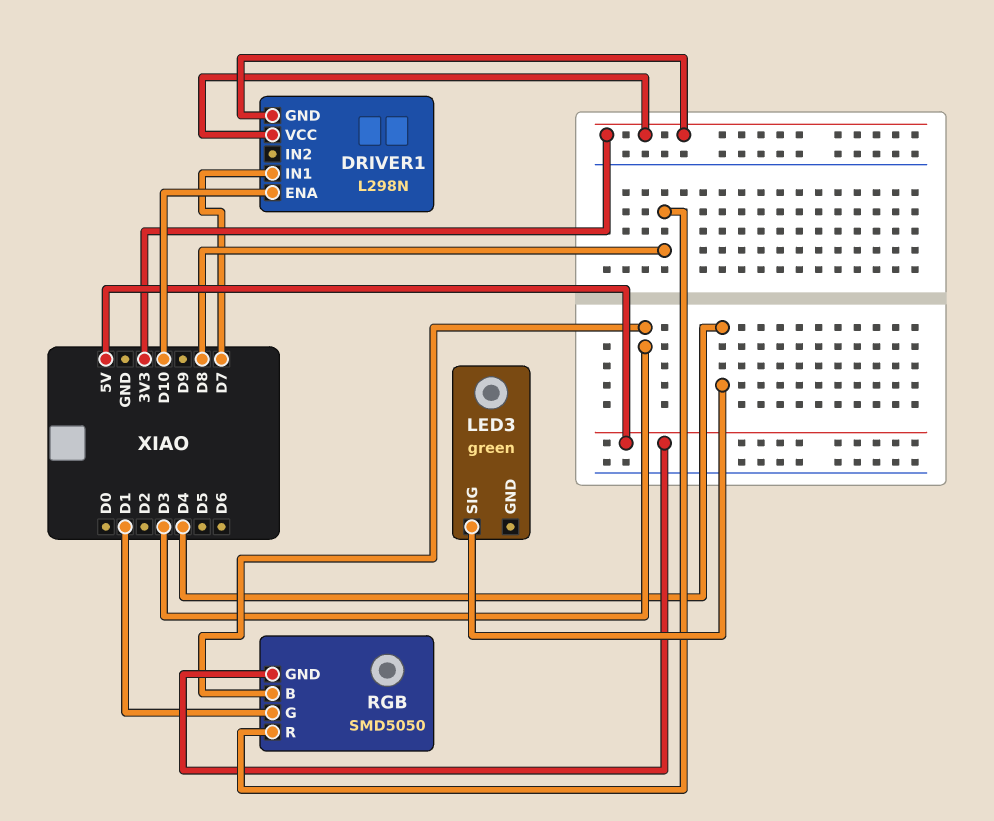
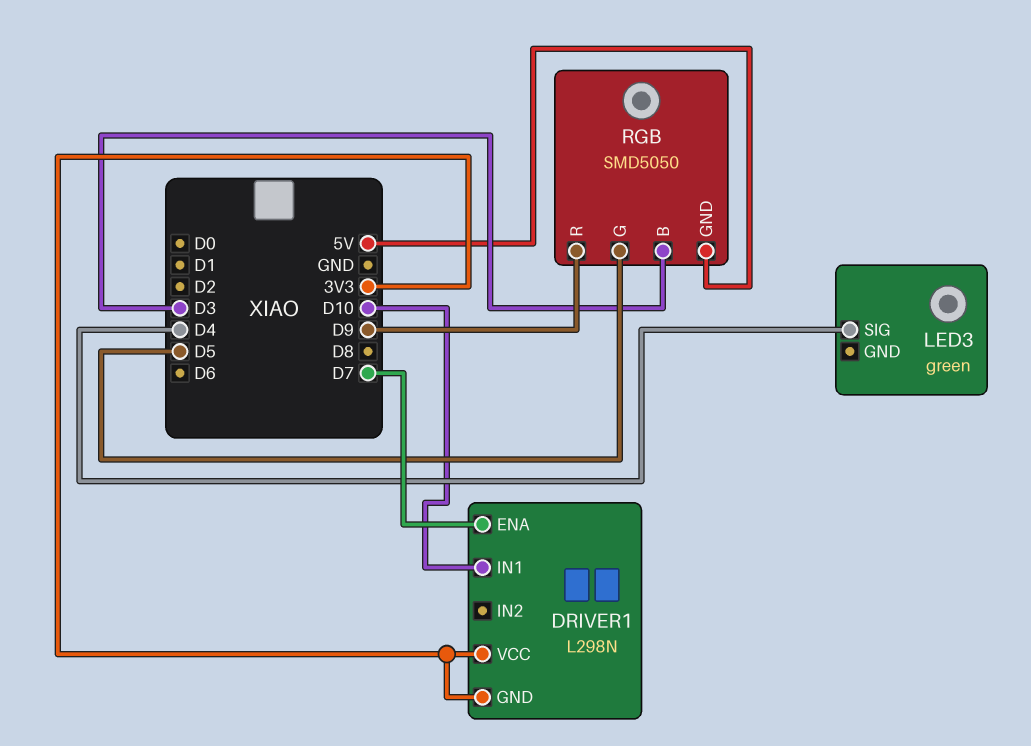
DRIVER1 pin ENA: D10 -> D7
DRIVER1 pin IN1: D7 -> D10
RGB pin G: D1 -> D5
RGB pin R: D8 -> D9

